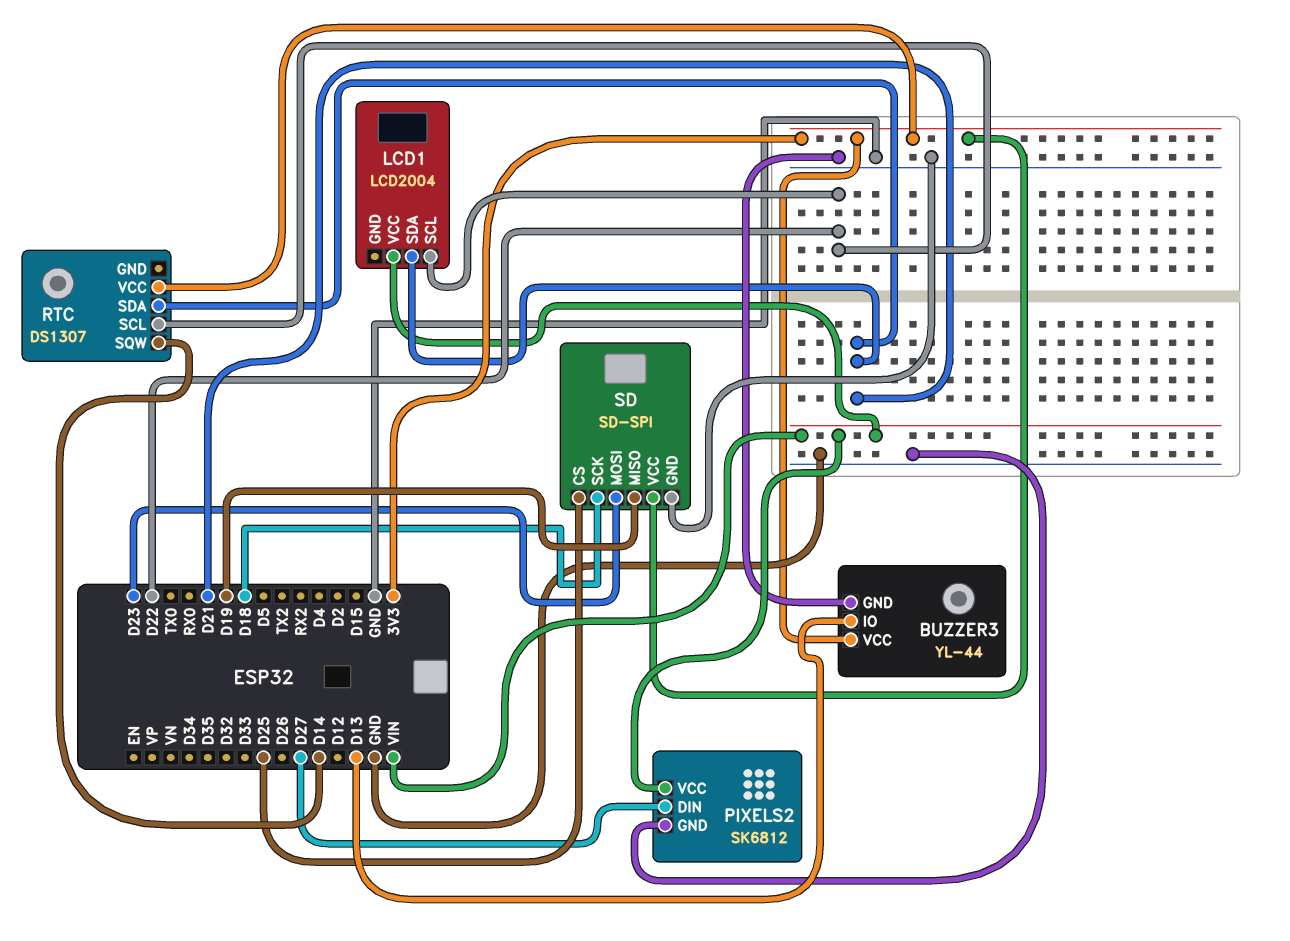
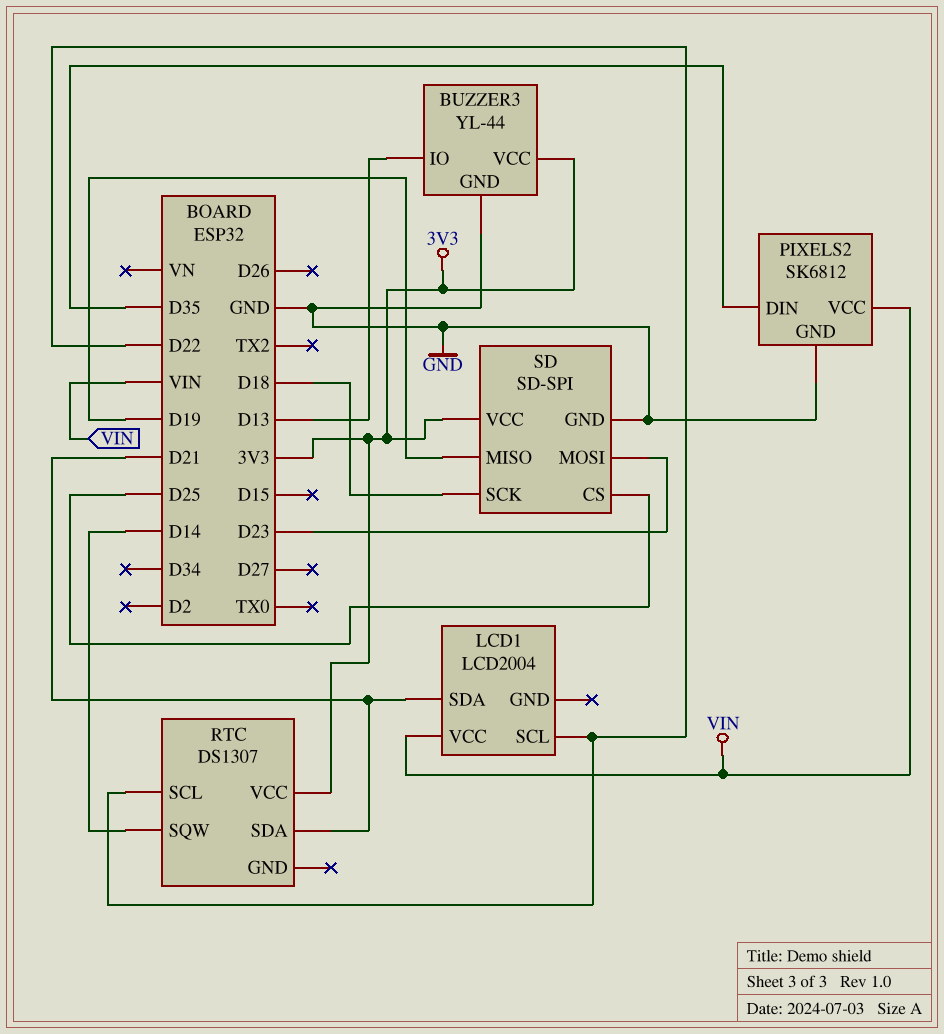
PIXELS2 pin DIN: D27 -> D35

